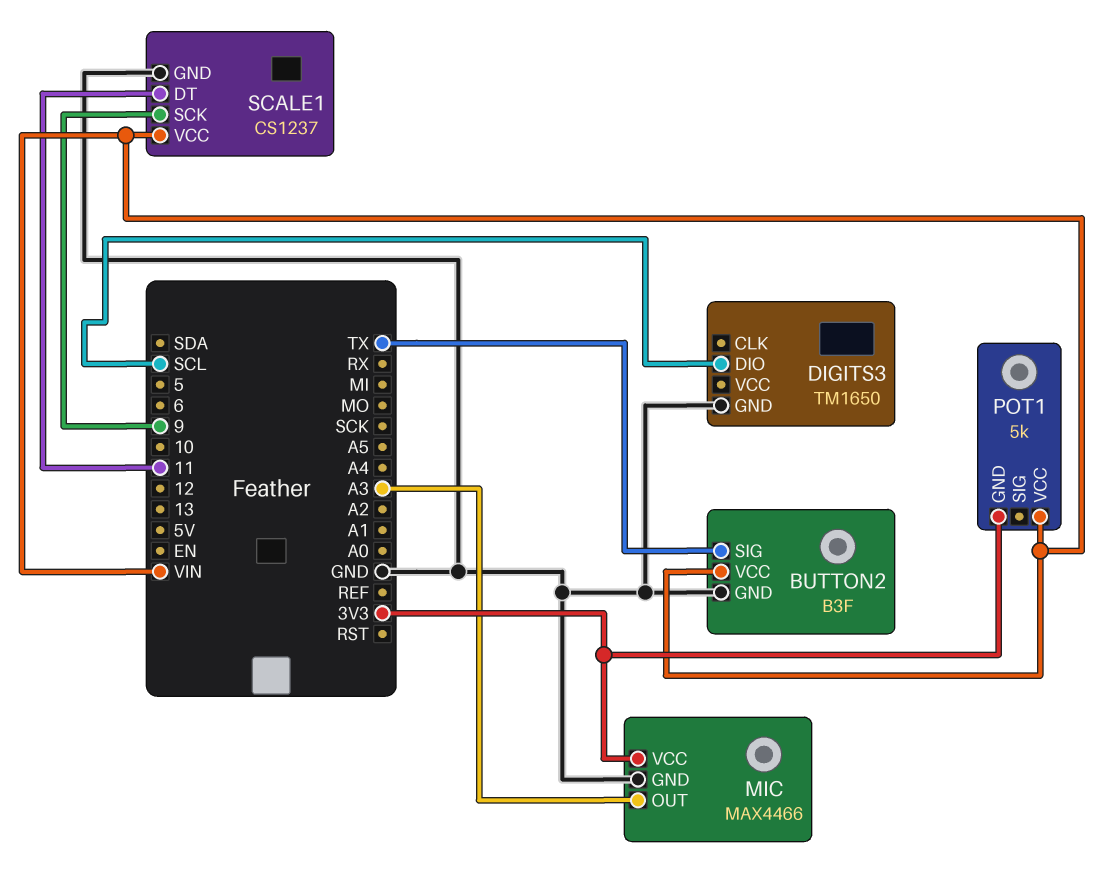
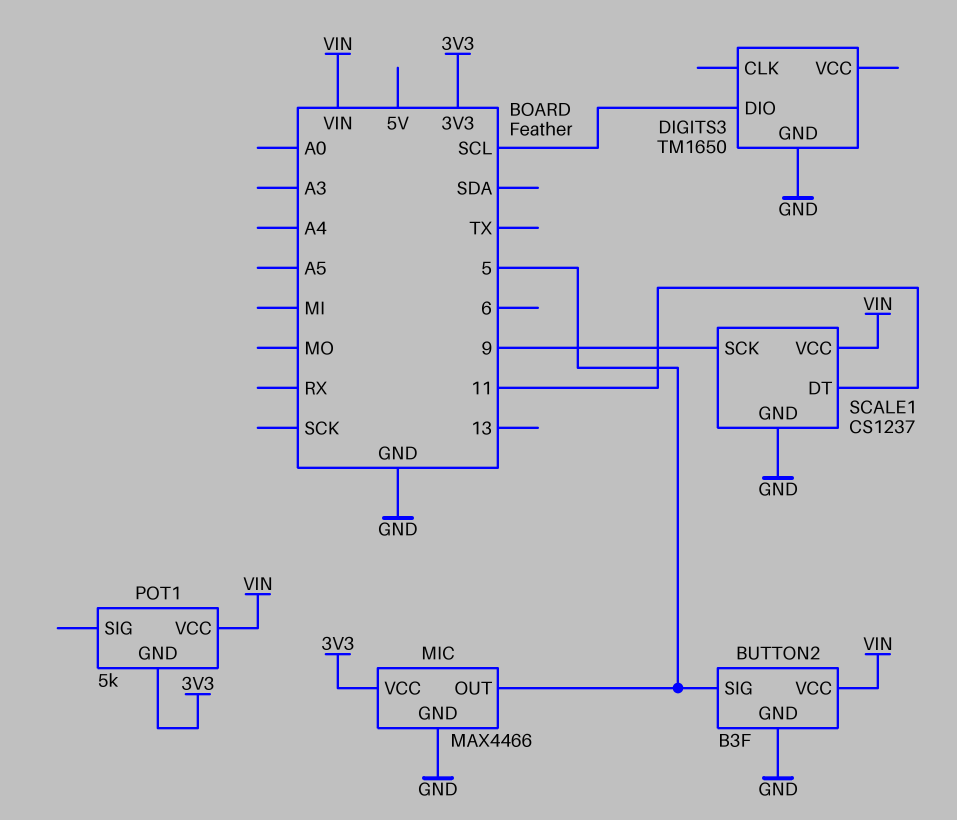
BUTTON2 pin SIG: TX -> 5
MIC pin OUT: A3 -> 5

